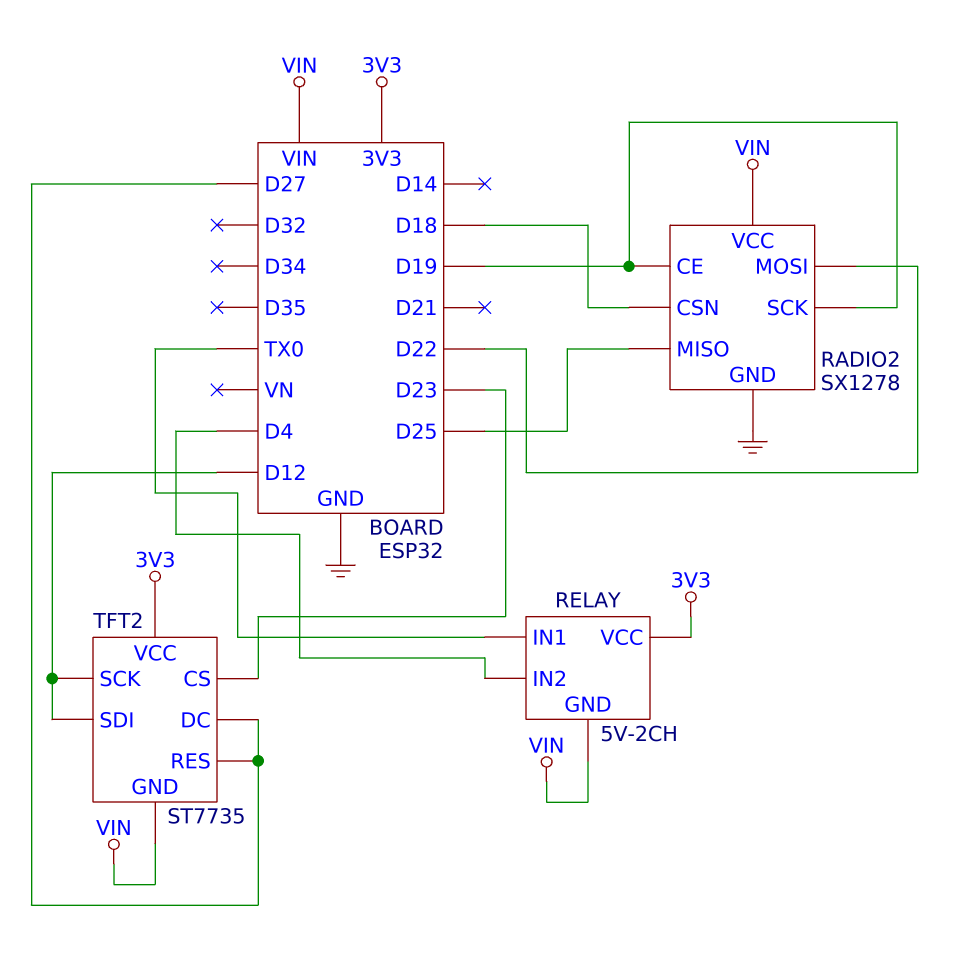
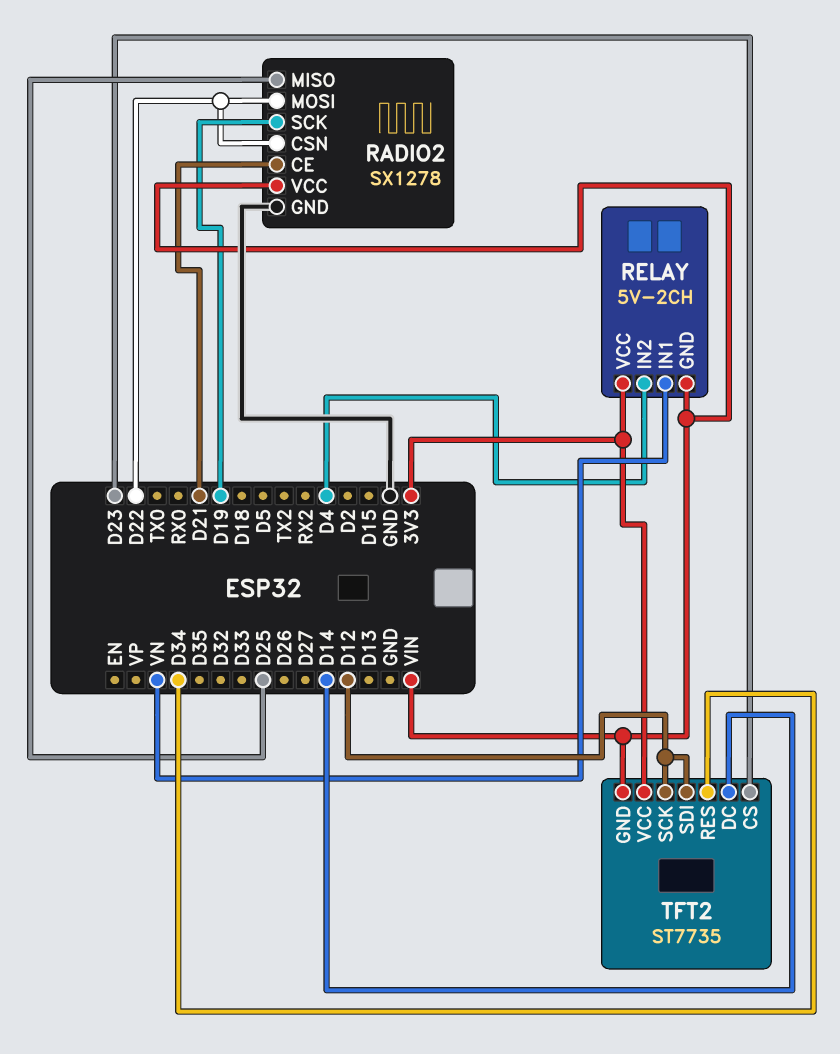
RADIO2 pin CE: D19 -> D21
RADIO2 pin CSN: D18 -> D22
RELAY pin IN1: TX0 -> VN
TFT2 pin DC: D27 -> D14
TFT2 pin RES: D27 -> D34

